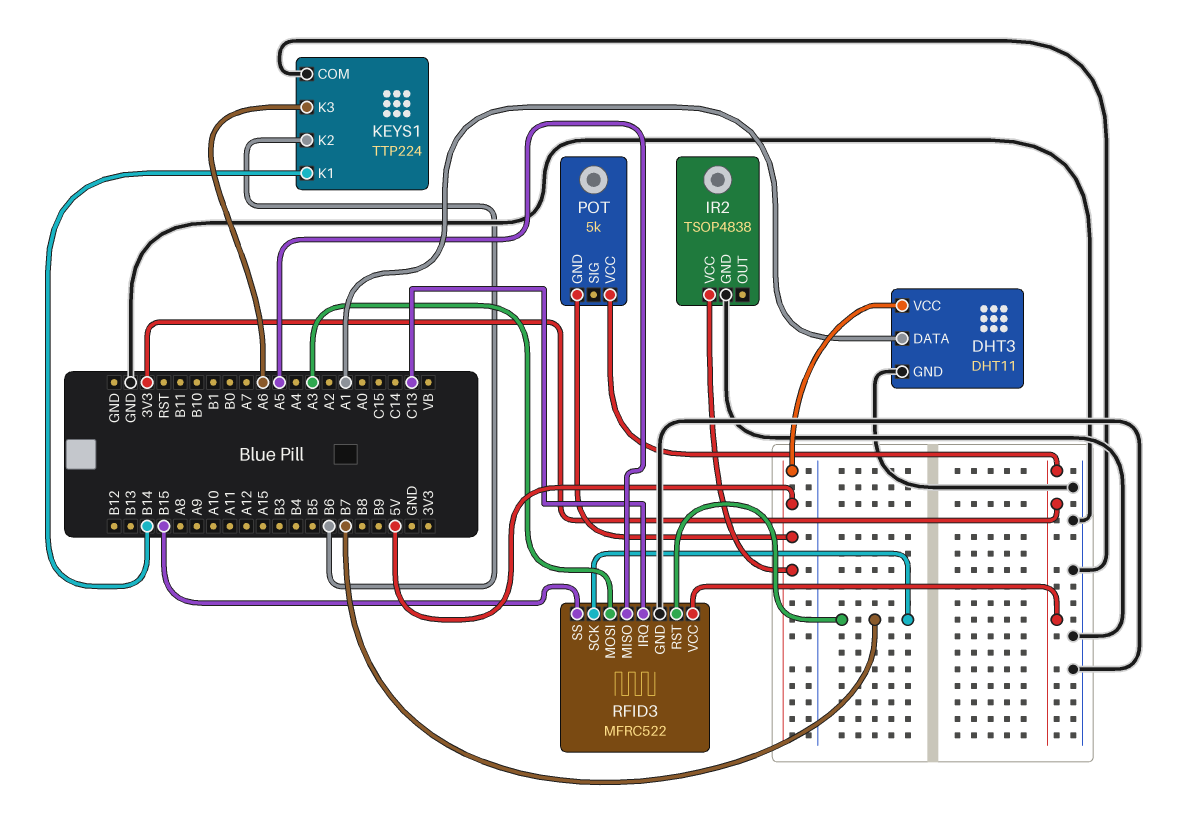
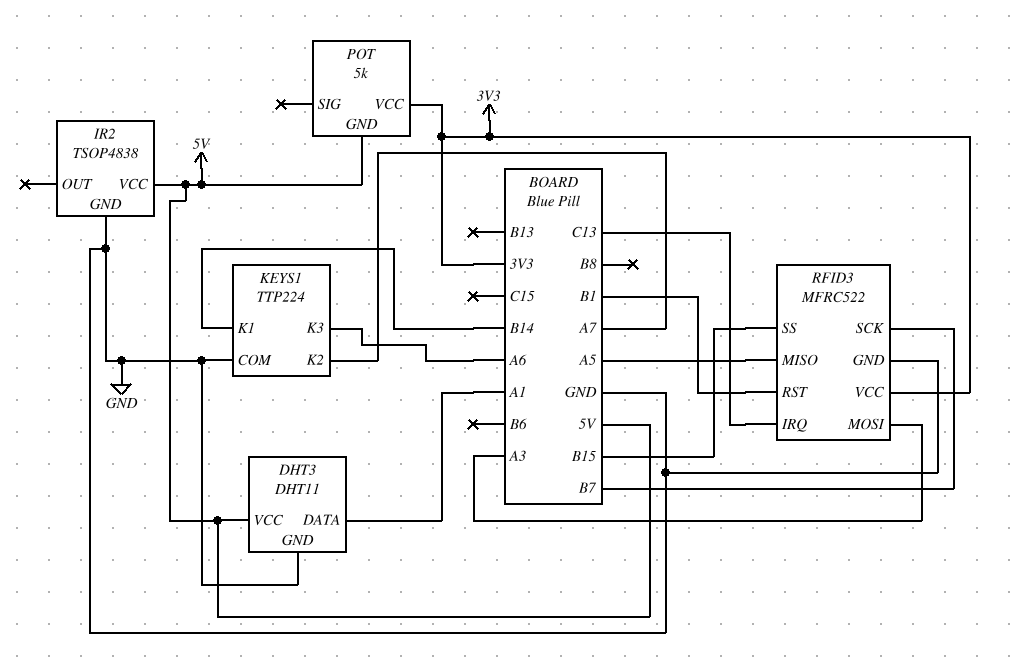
KEYS1 pin K2: B6 -> A7
RFID3 pin RST: B7 -> B1

